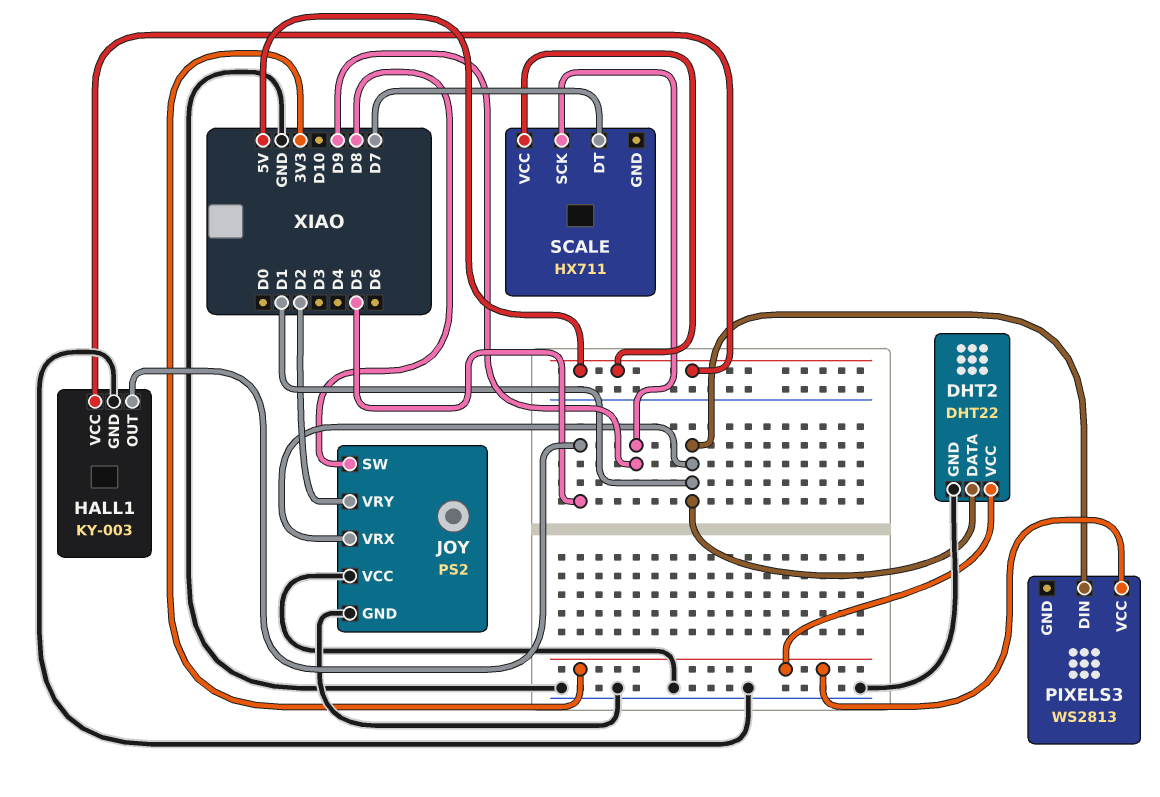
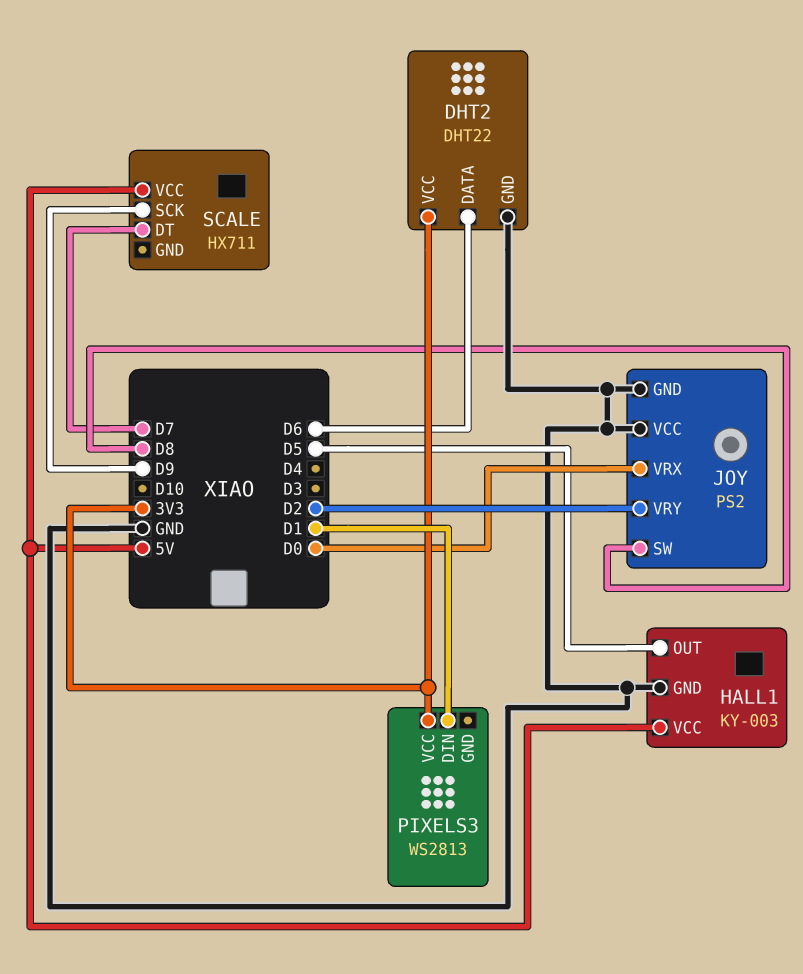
DHT2 pin DATA: D1 -> D6
JOY pin VRX: D1 -> D0

